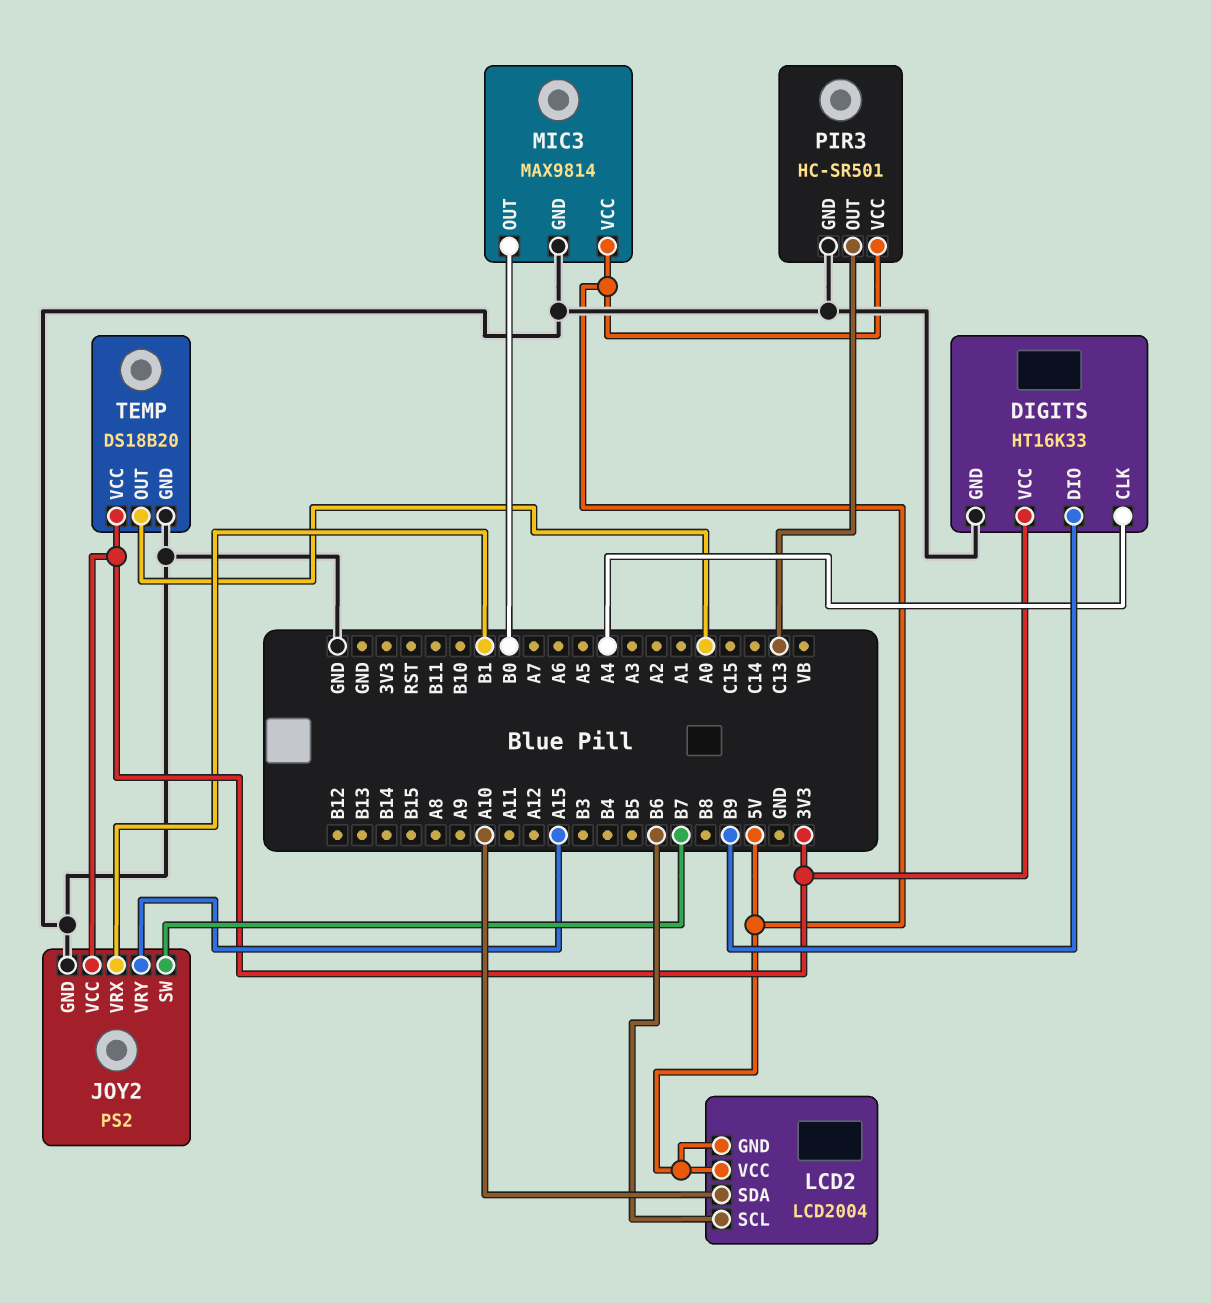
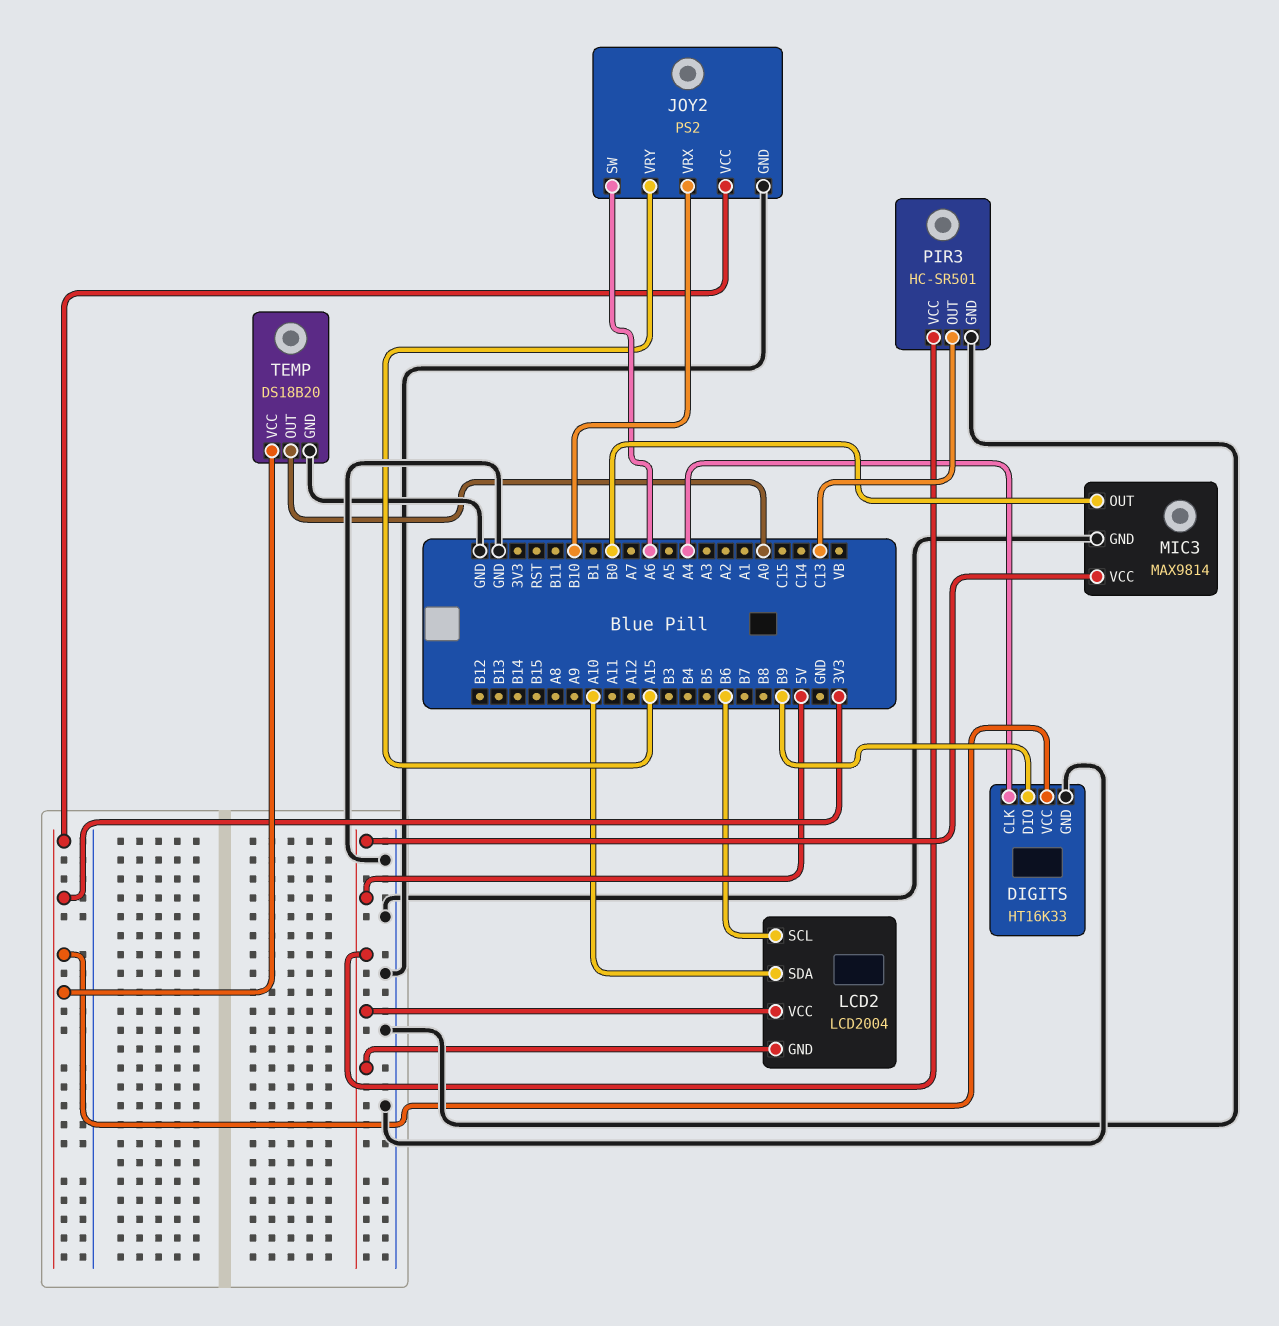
JOY2 pin SW: B7 -> A6
JOY2 pin VRX: B1 -> B10

